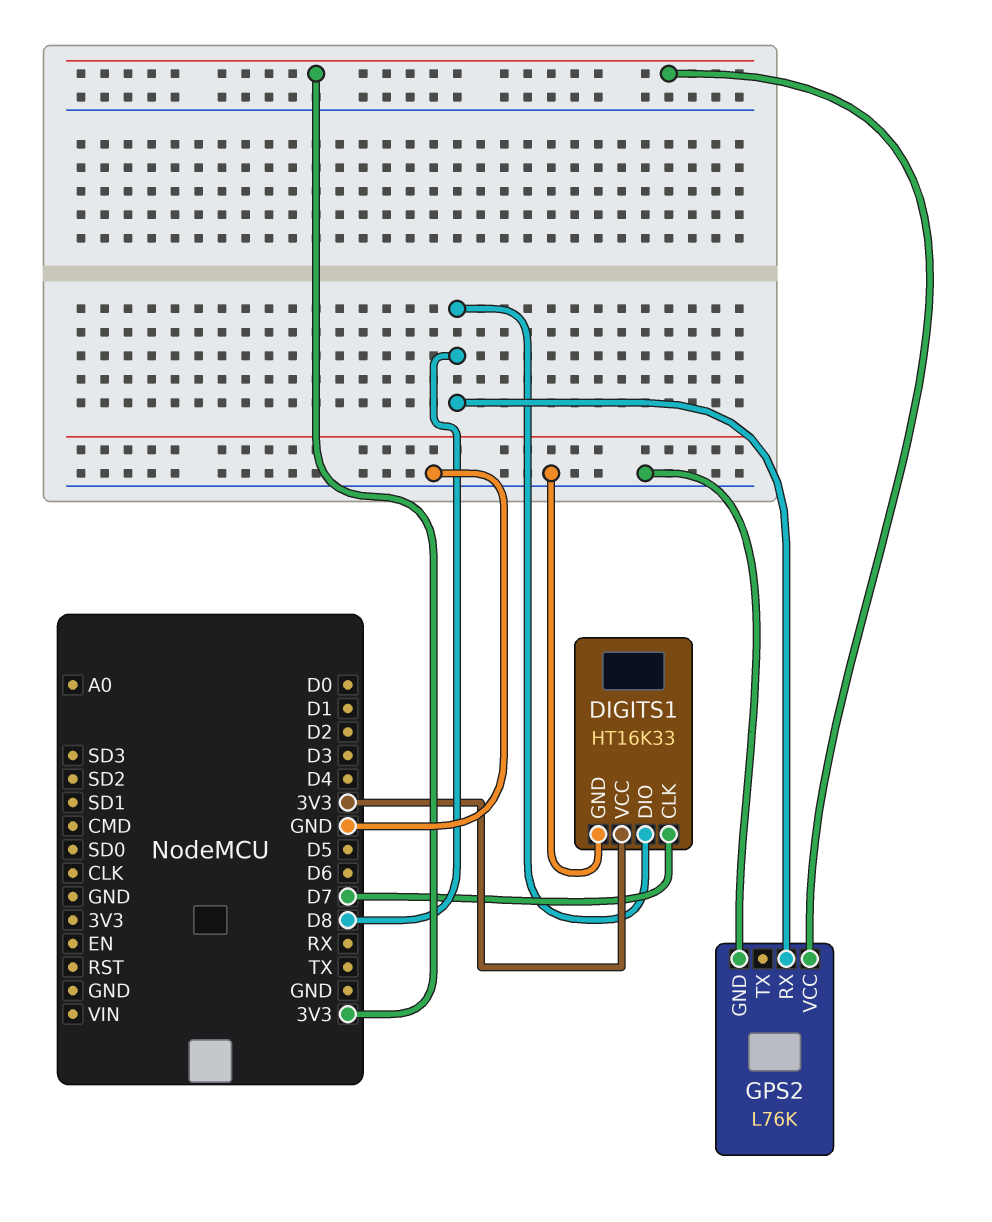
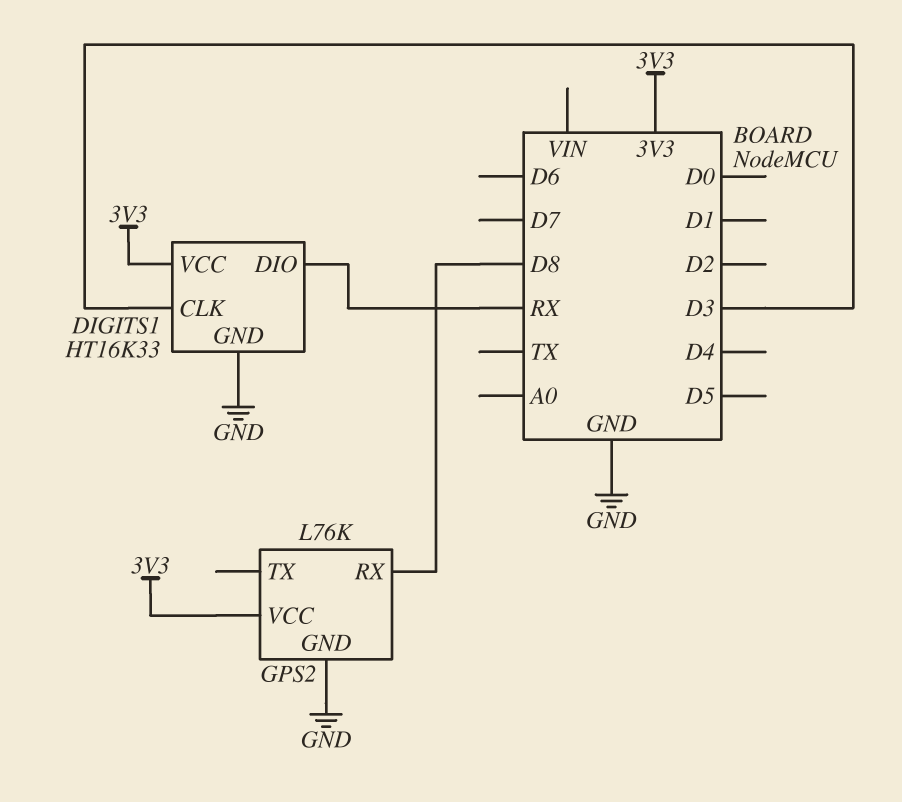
DIGITS1 pin CLK: D7 -> D3
DIGITS1 pin DIO: D8 -> RX

